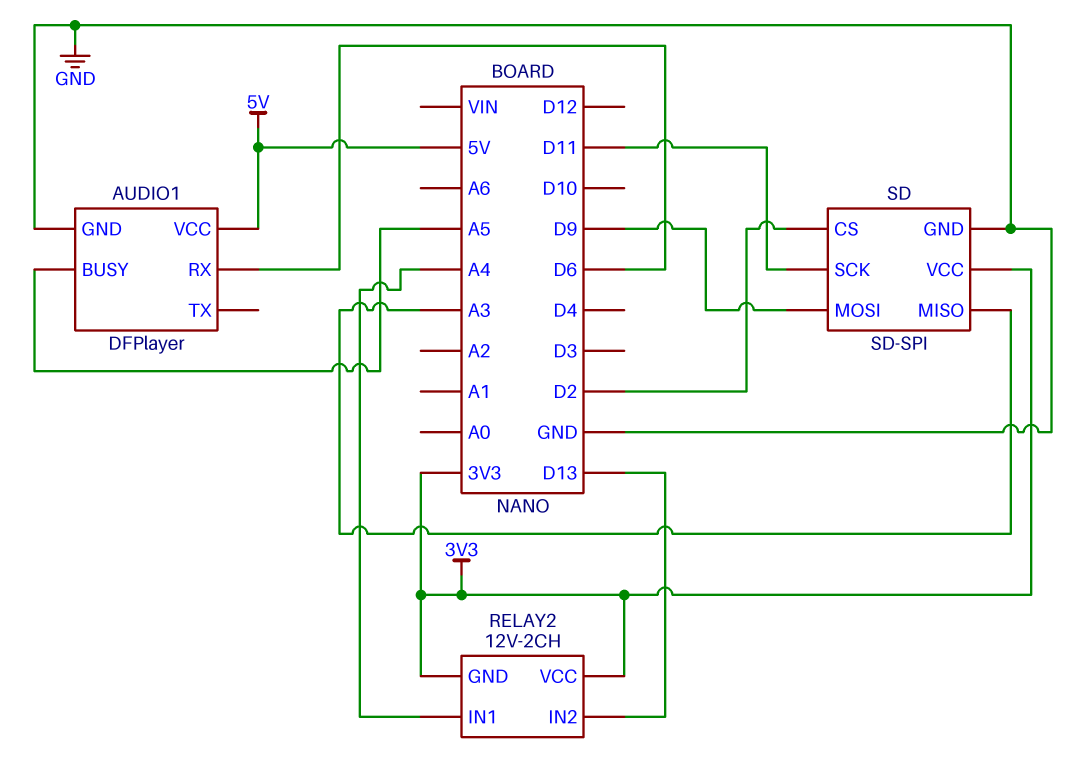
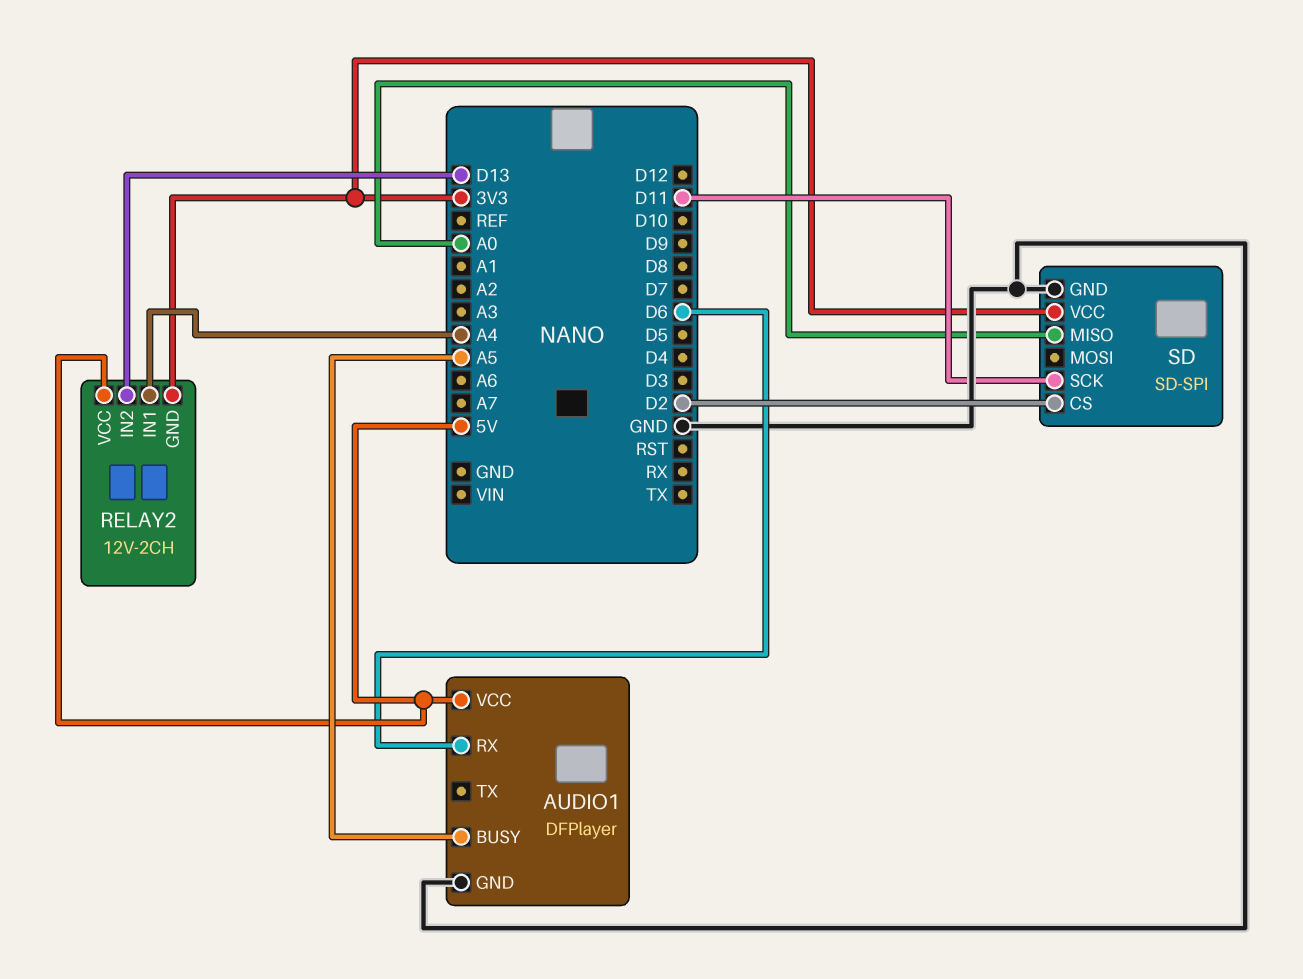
RELAY2 pin VCC: 3V3 -> 5V
SD pin MISO: A3 -> A0
SD pin MOSI: D9 -> none

